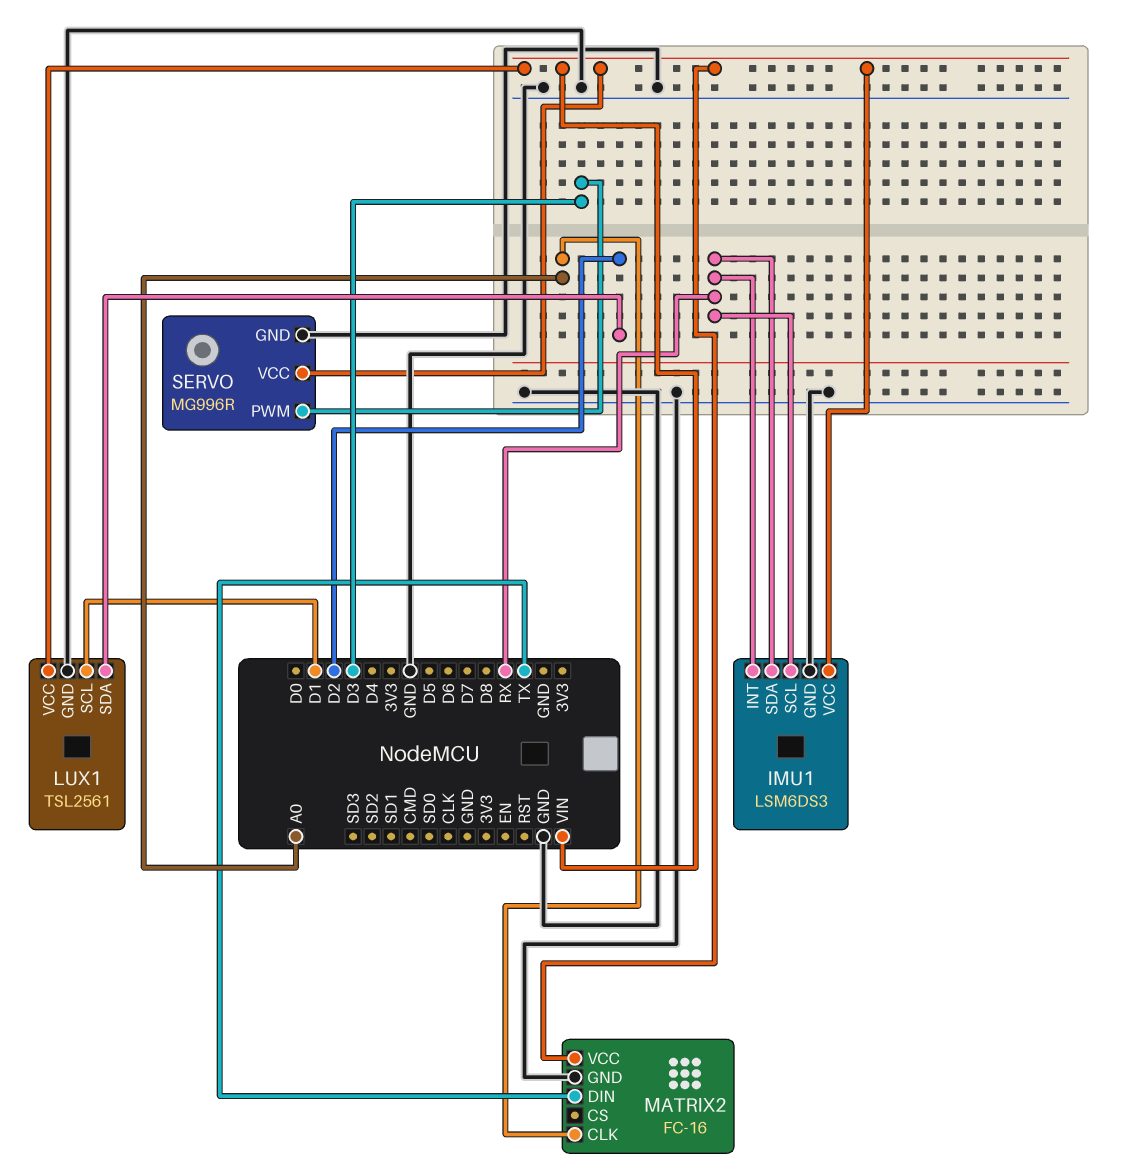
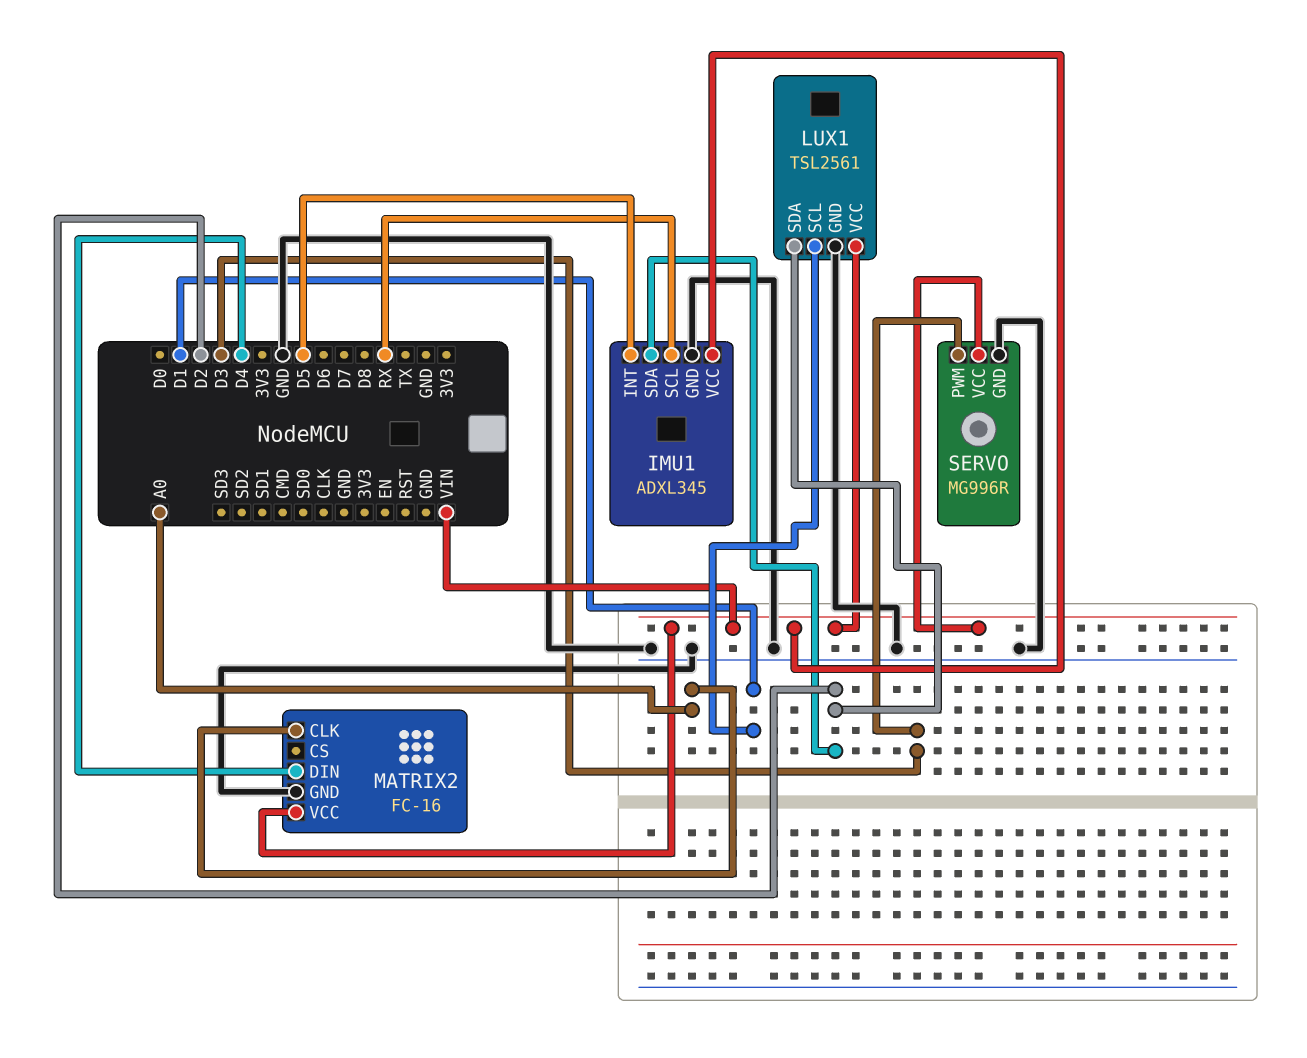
IMU1: LSM6DS3 -> ADXL345
IMU1 pin INT: RX -> D5
IMU1 pin SDA: RX -> D2
MATRIX2 pin DIN: TX -> D4

